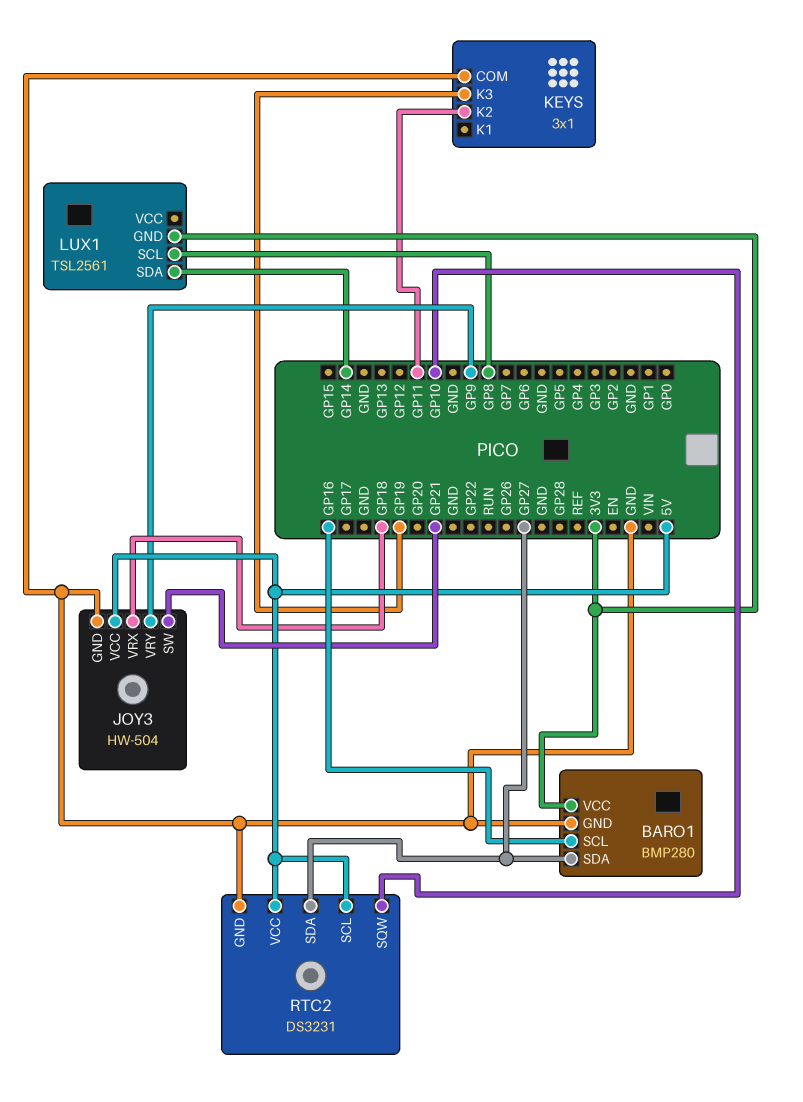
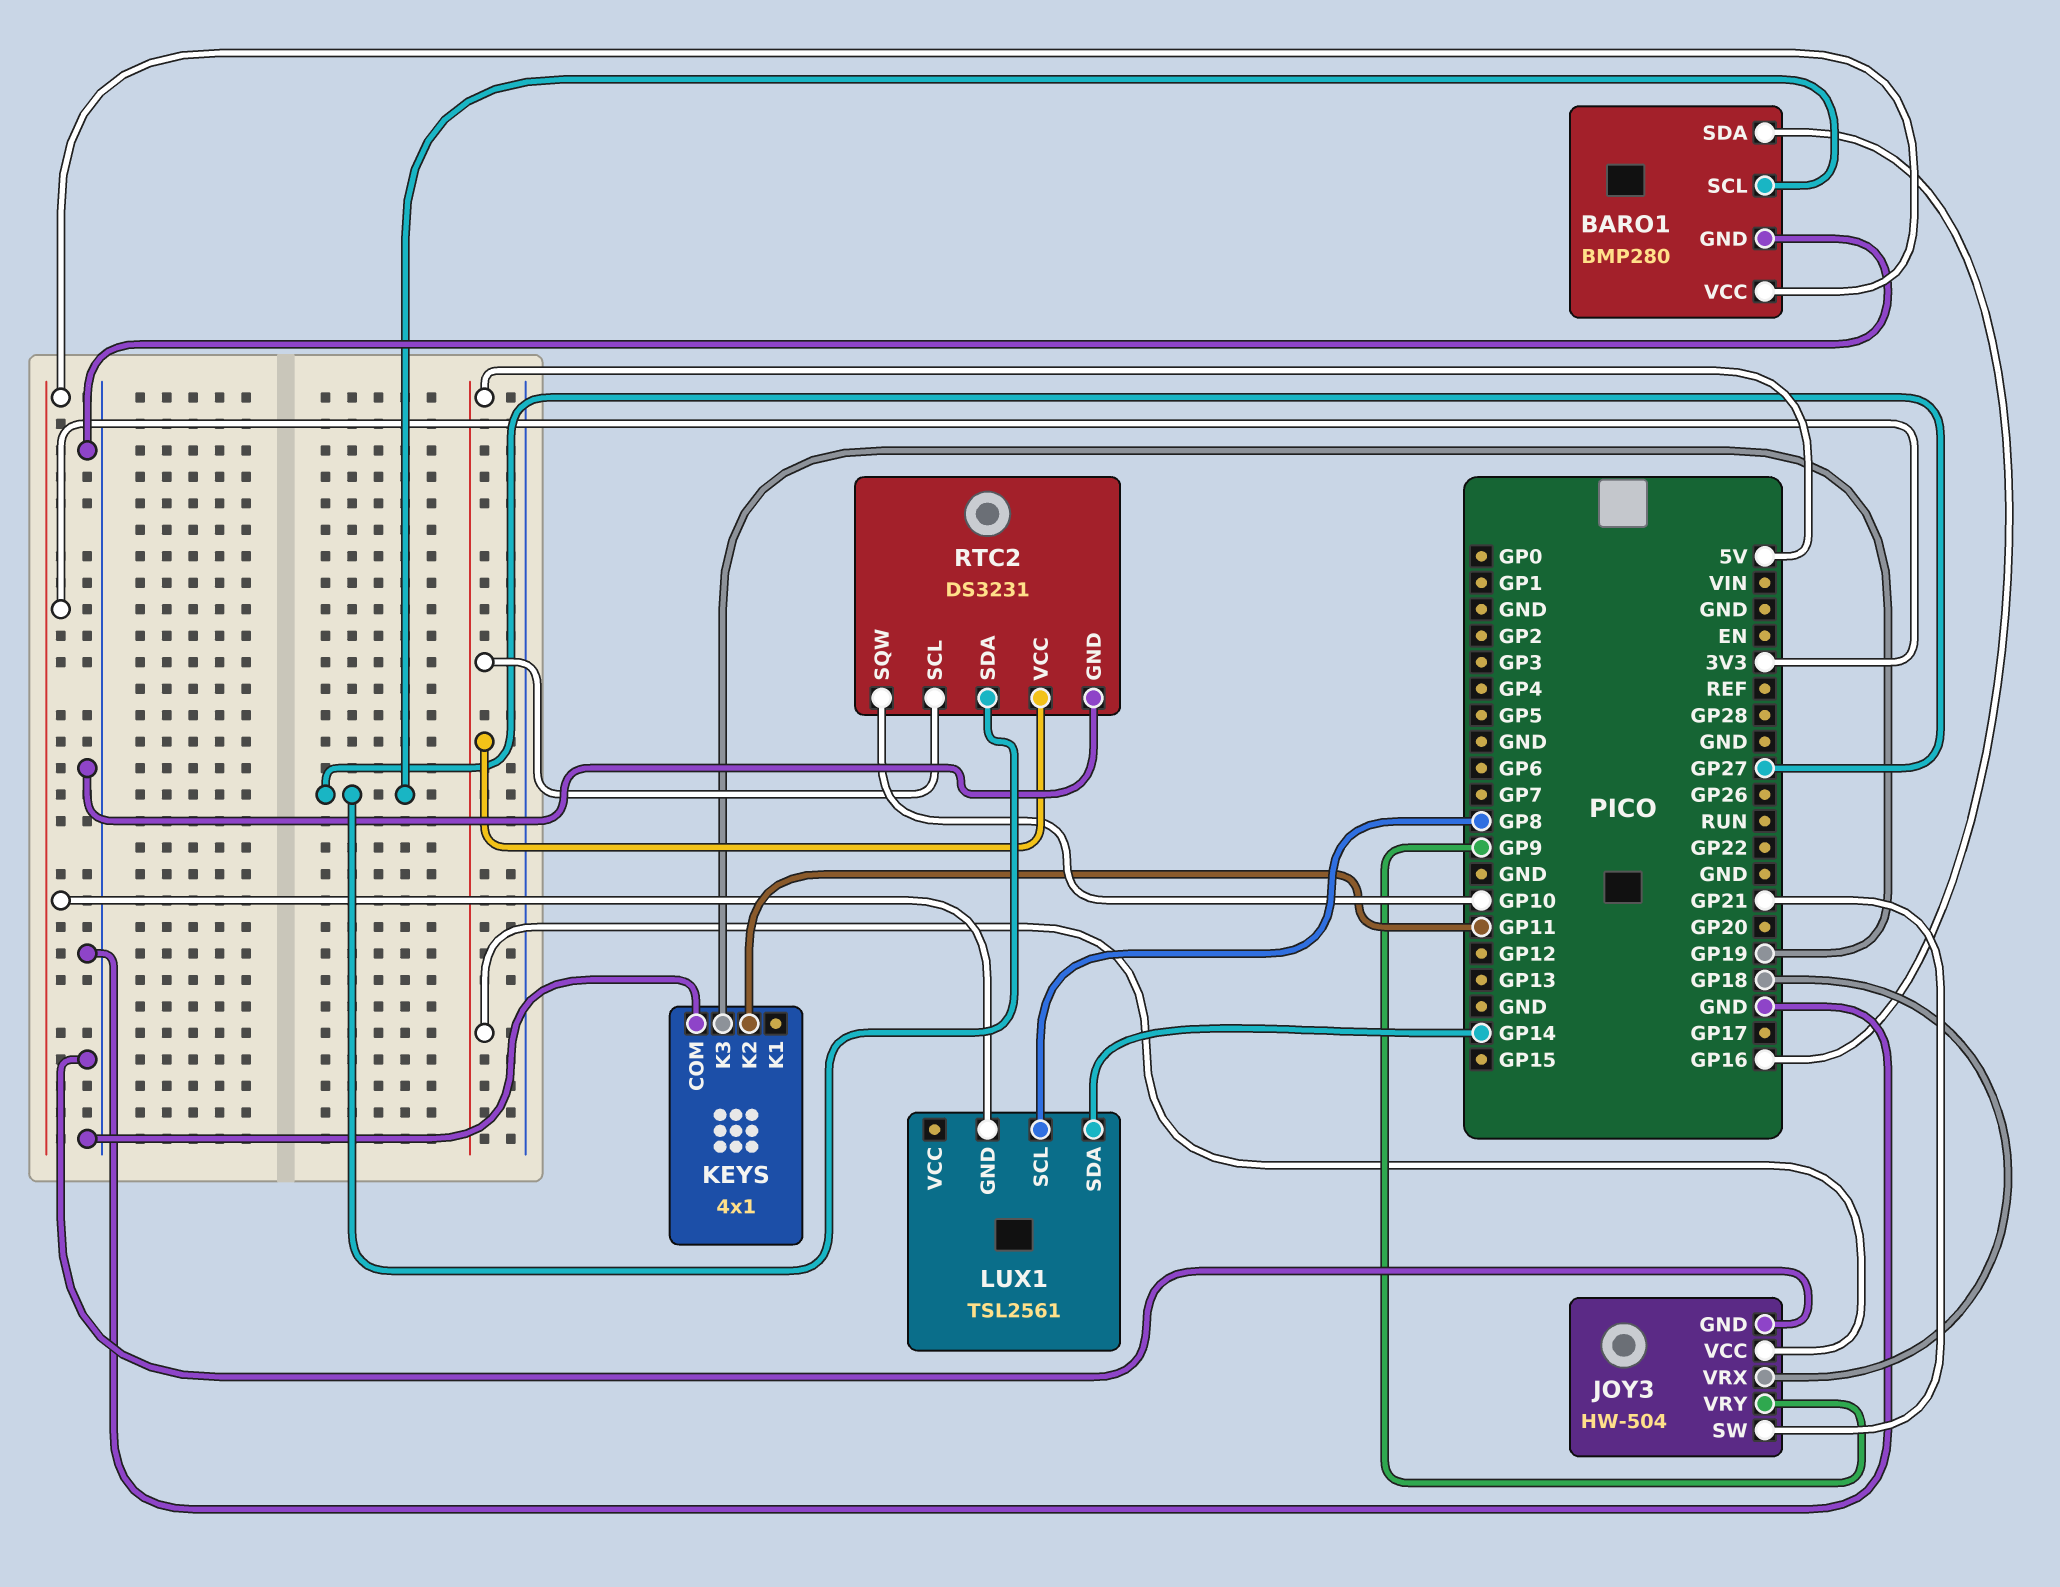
BARO1 pin SCL: GP16 -> GP27
BARO1 pin SDA: GP27 -> GP16
KEYS: 3x1 -> 4x1

